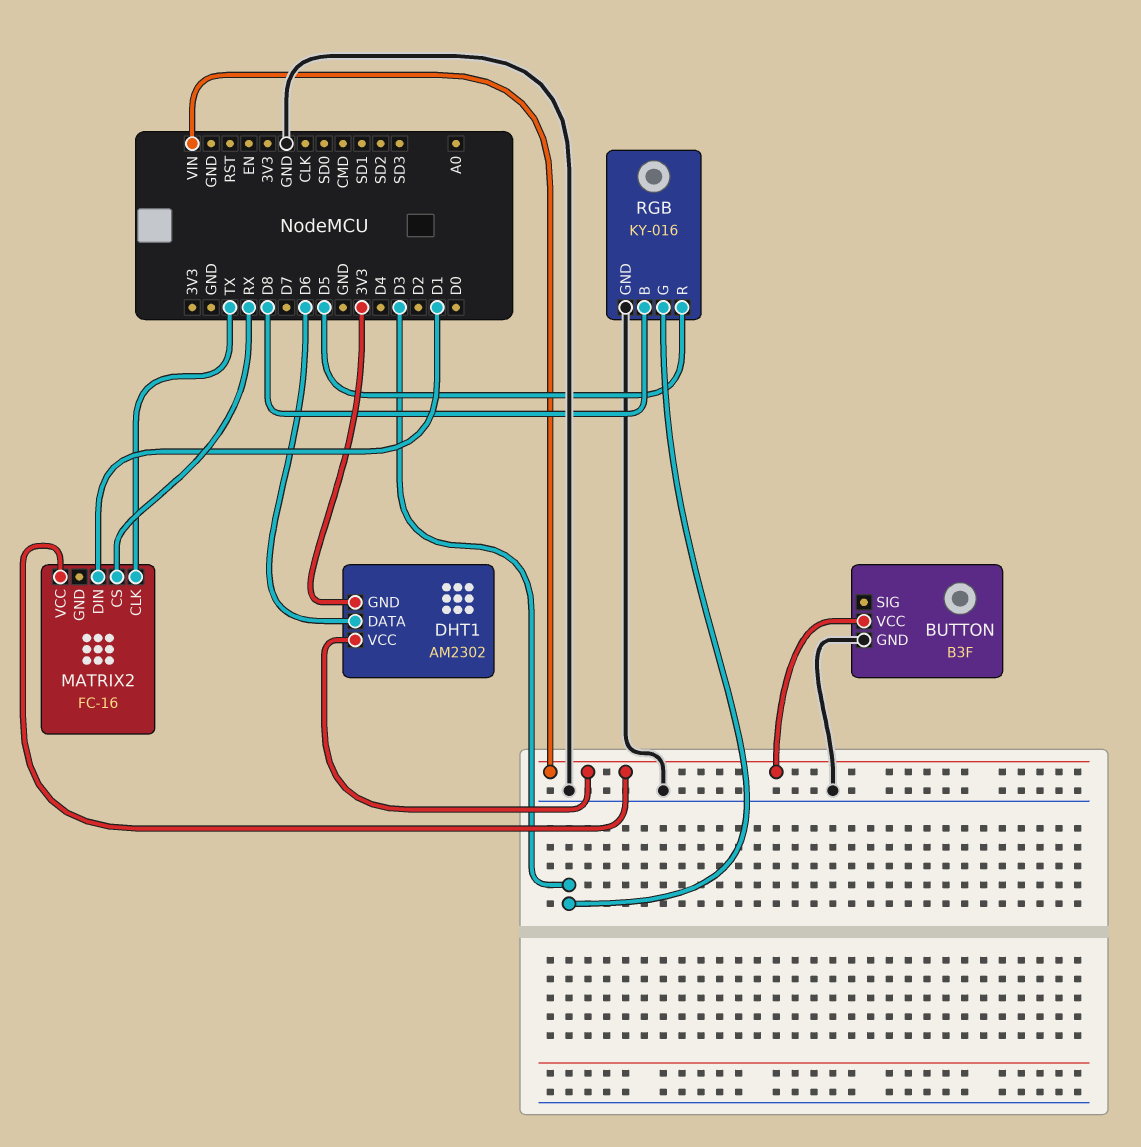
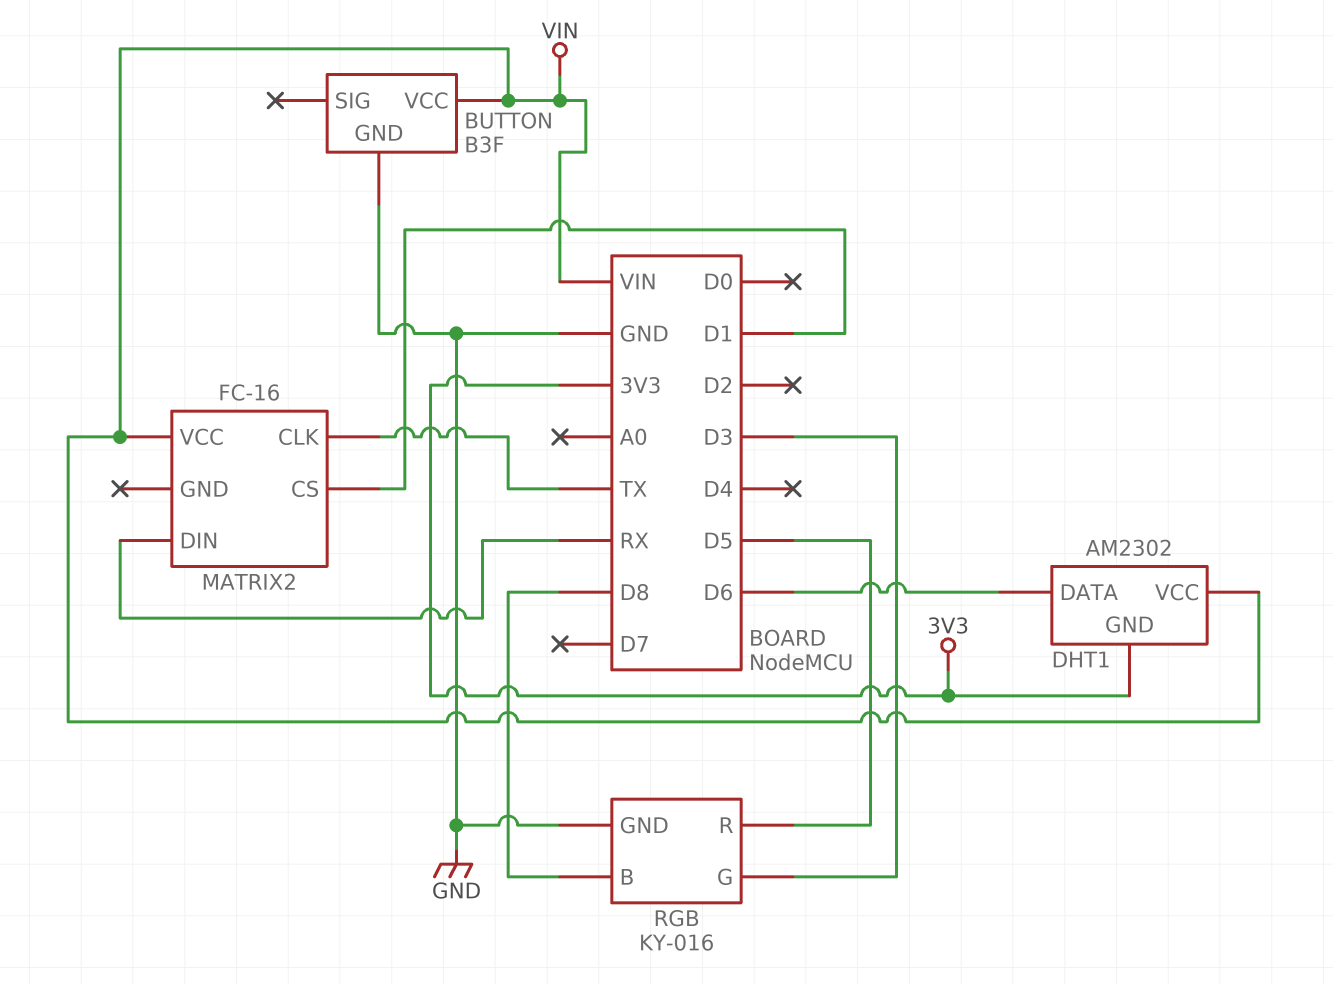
MATRIX2 pin CS: RX -> D1
MATRIX2 pin DIN: D1 -> RX

